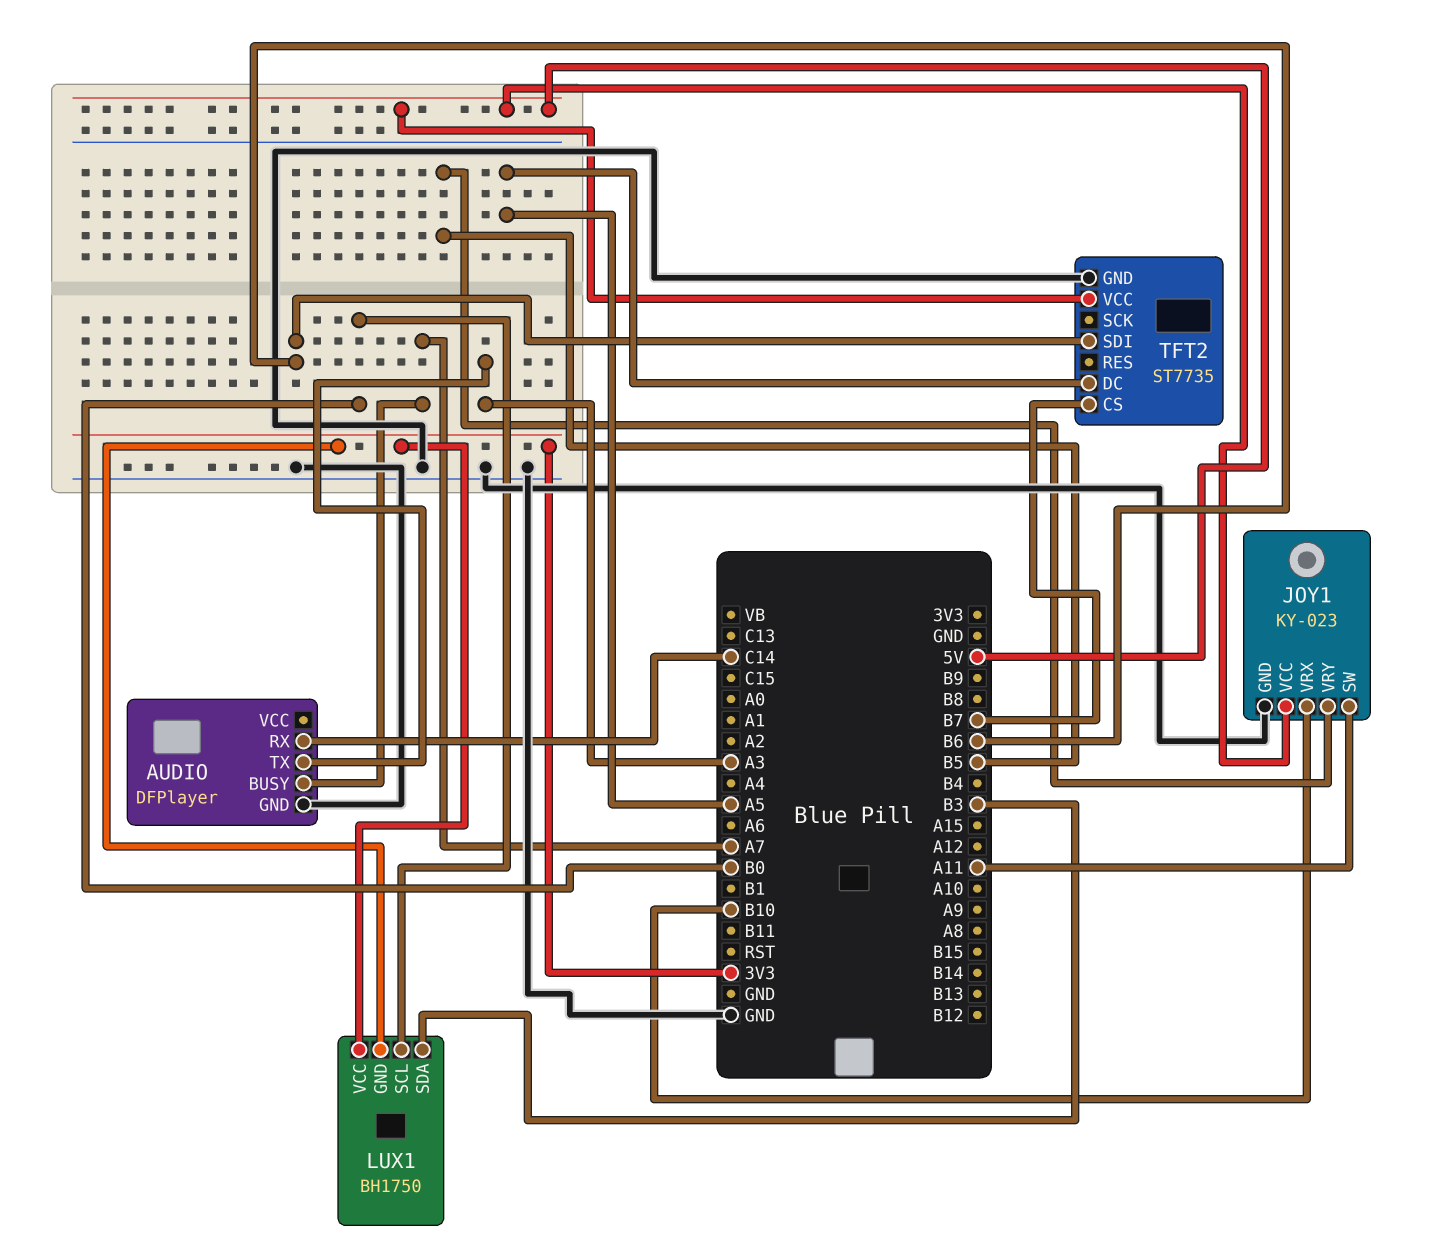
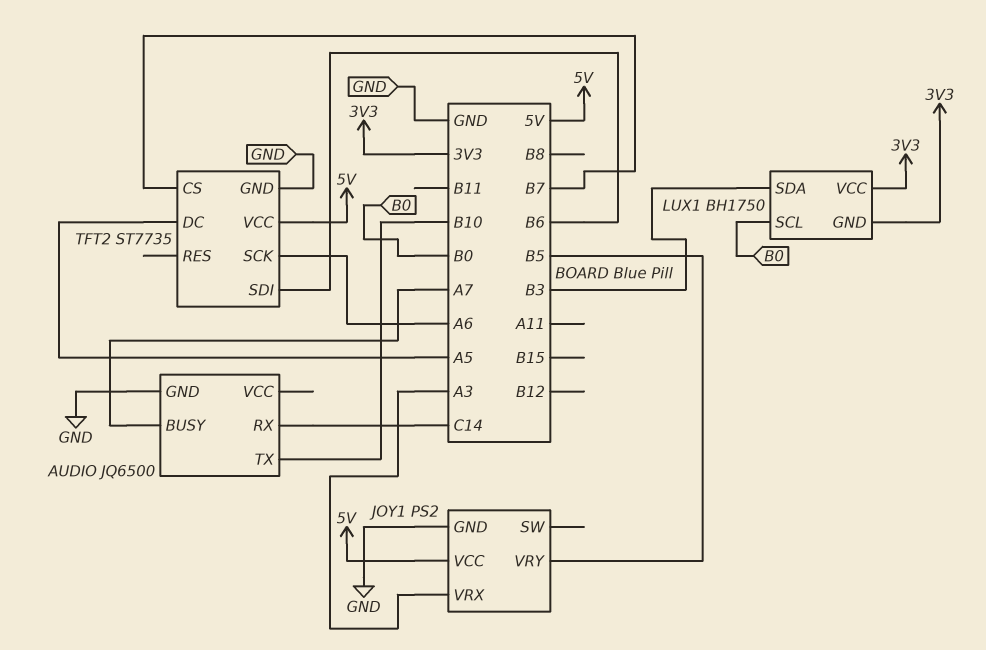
AUDIO: DFPlayer -> JQ6500
AUDIO pin TX: A3 -> B10
JOY1: KY-023 -> PS2
JOY1 pin SW: A11 -> none
JOY1 pin VRX: B10 -> A3
TFT2 pin SCK: none -> A6

